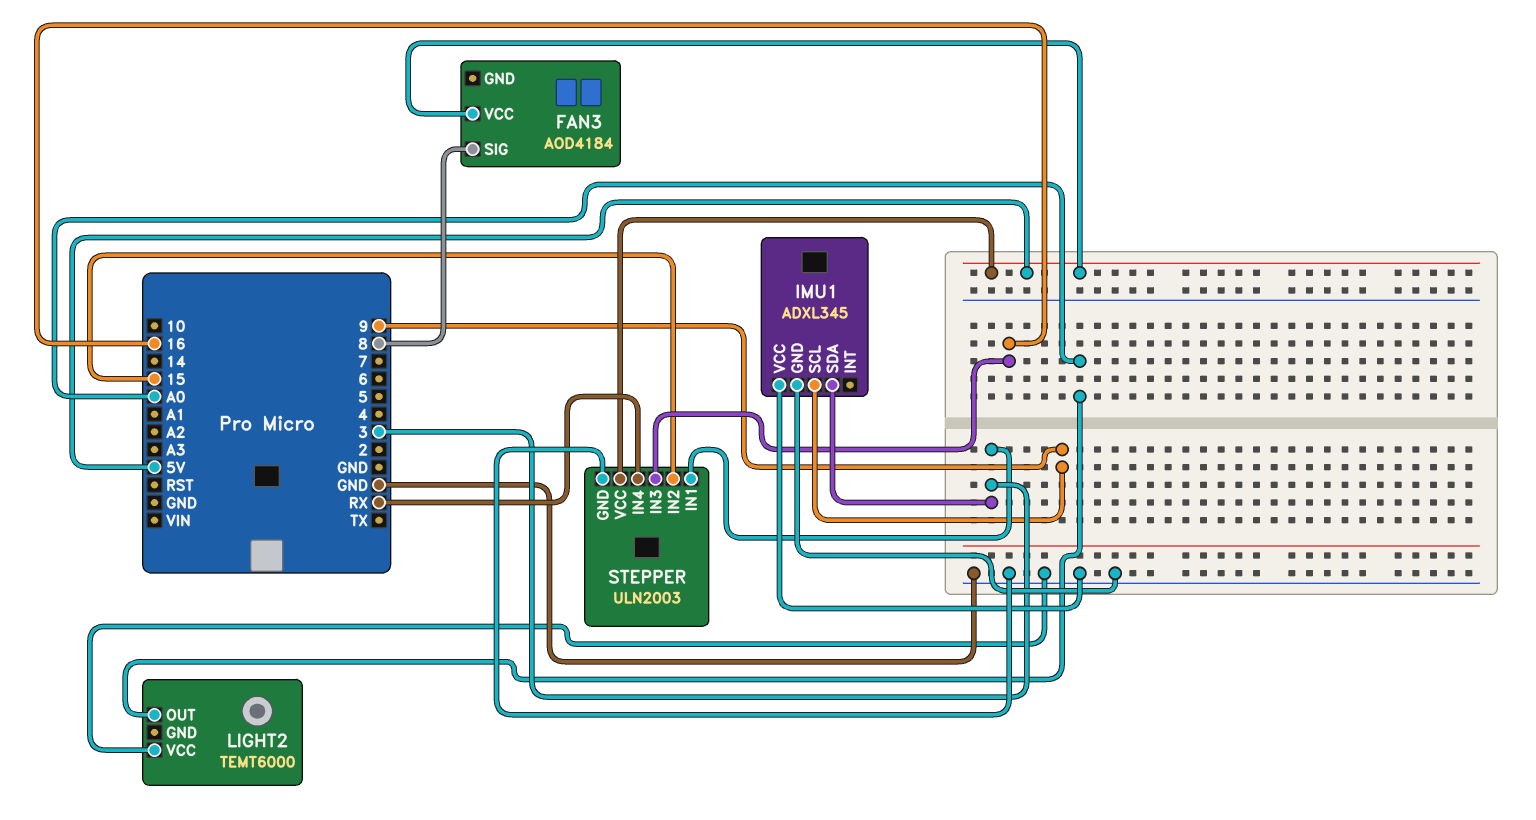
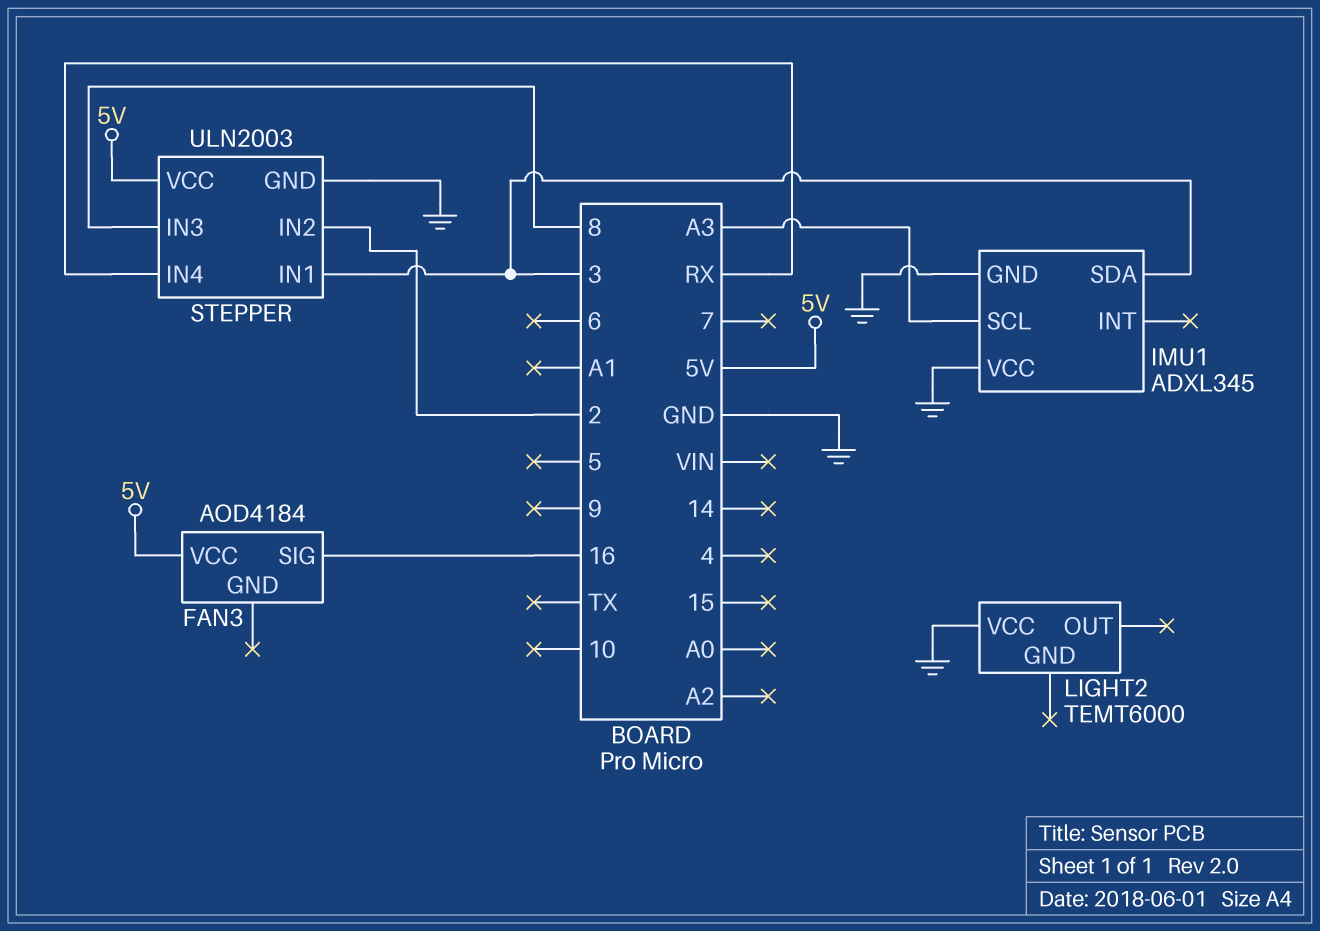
FAN3 pin SIG: 8 -> 16
IMU1 pin SCL: 9 -> A3
LIGHT2 pin OUT: A0 -> none
STEPPER pin IN2: 15 -> 2
STEPPER pin IN3: 16 -> 8

